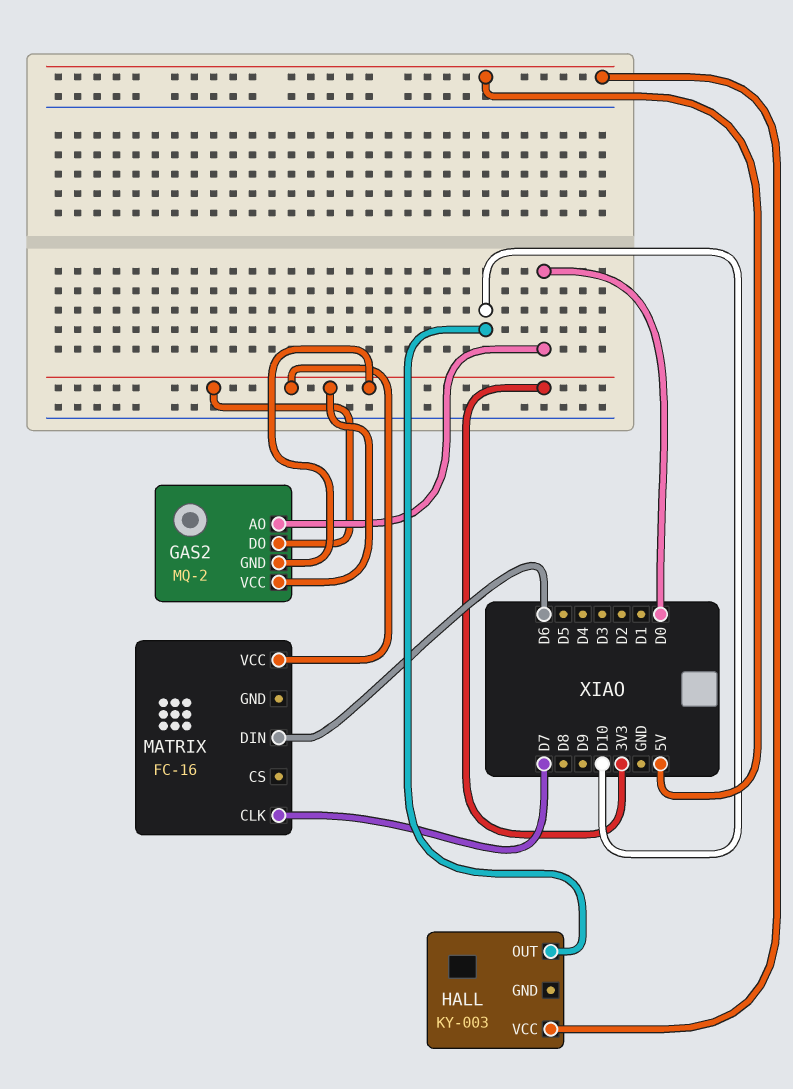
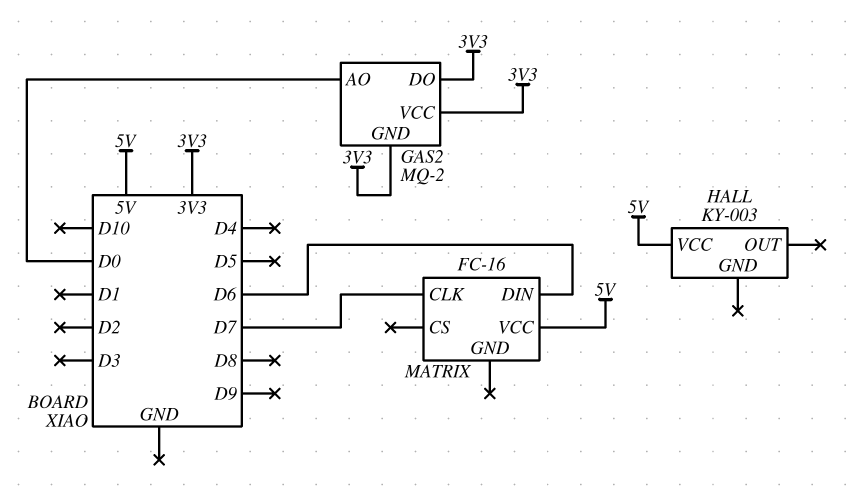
HALL pin OUT: D10 -> none
MATRIX pin VCC: 3V3 -> 5V

